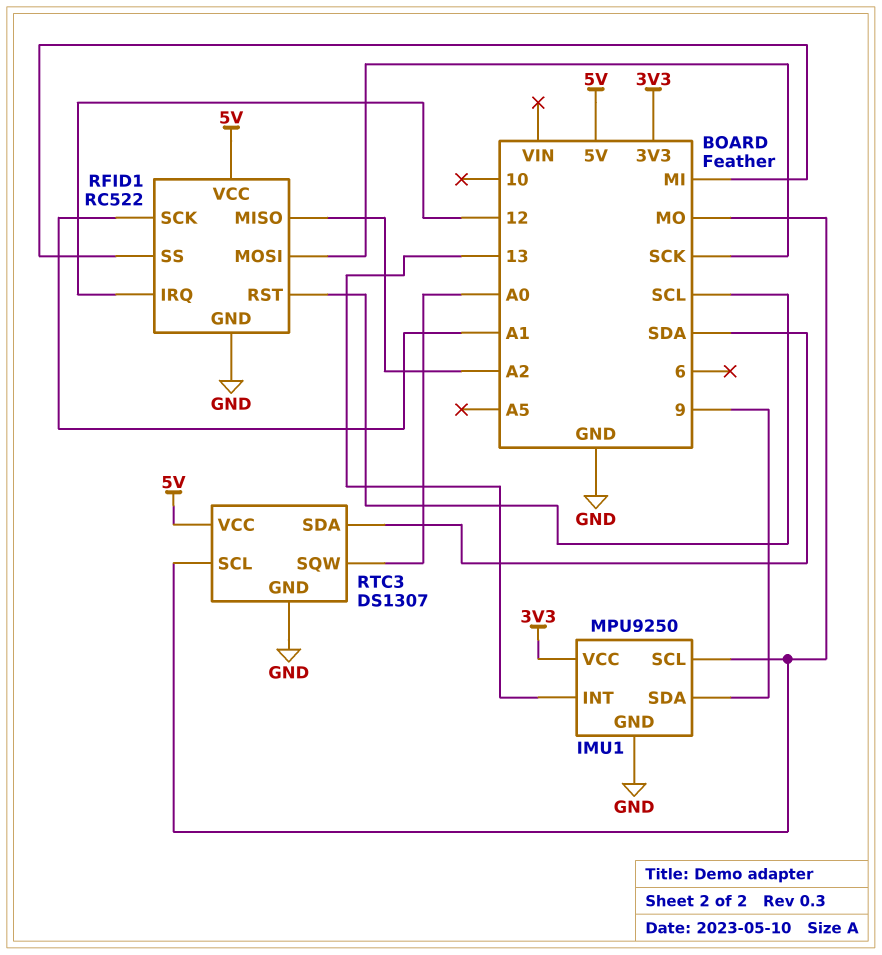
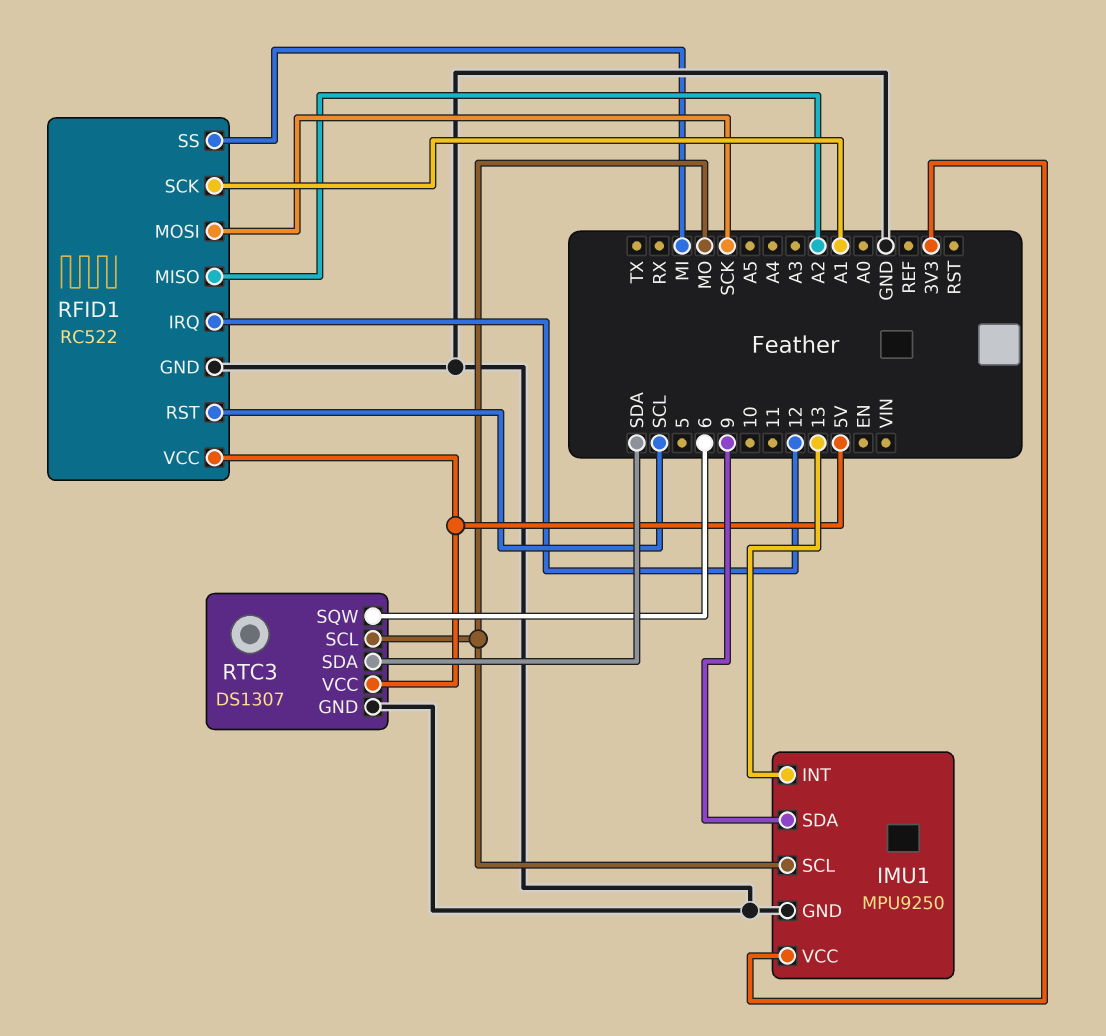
RTC3 pin SQW: A0 -> 6

